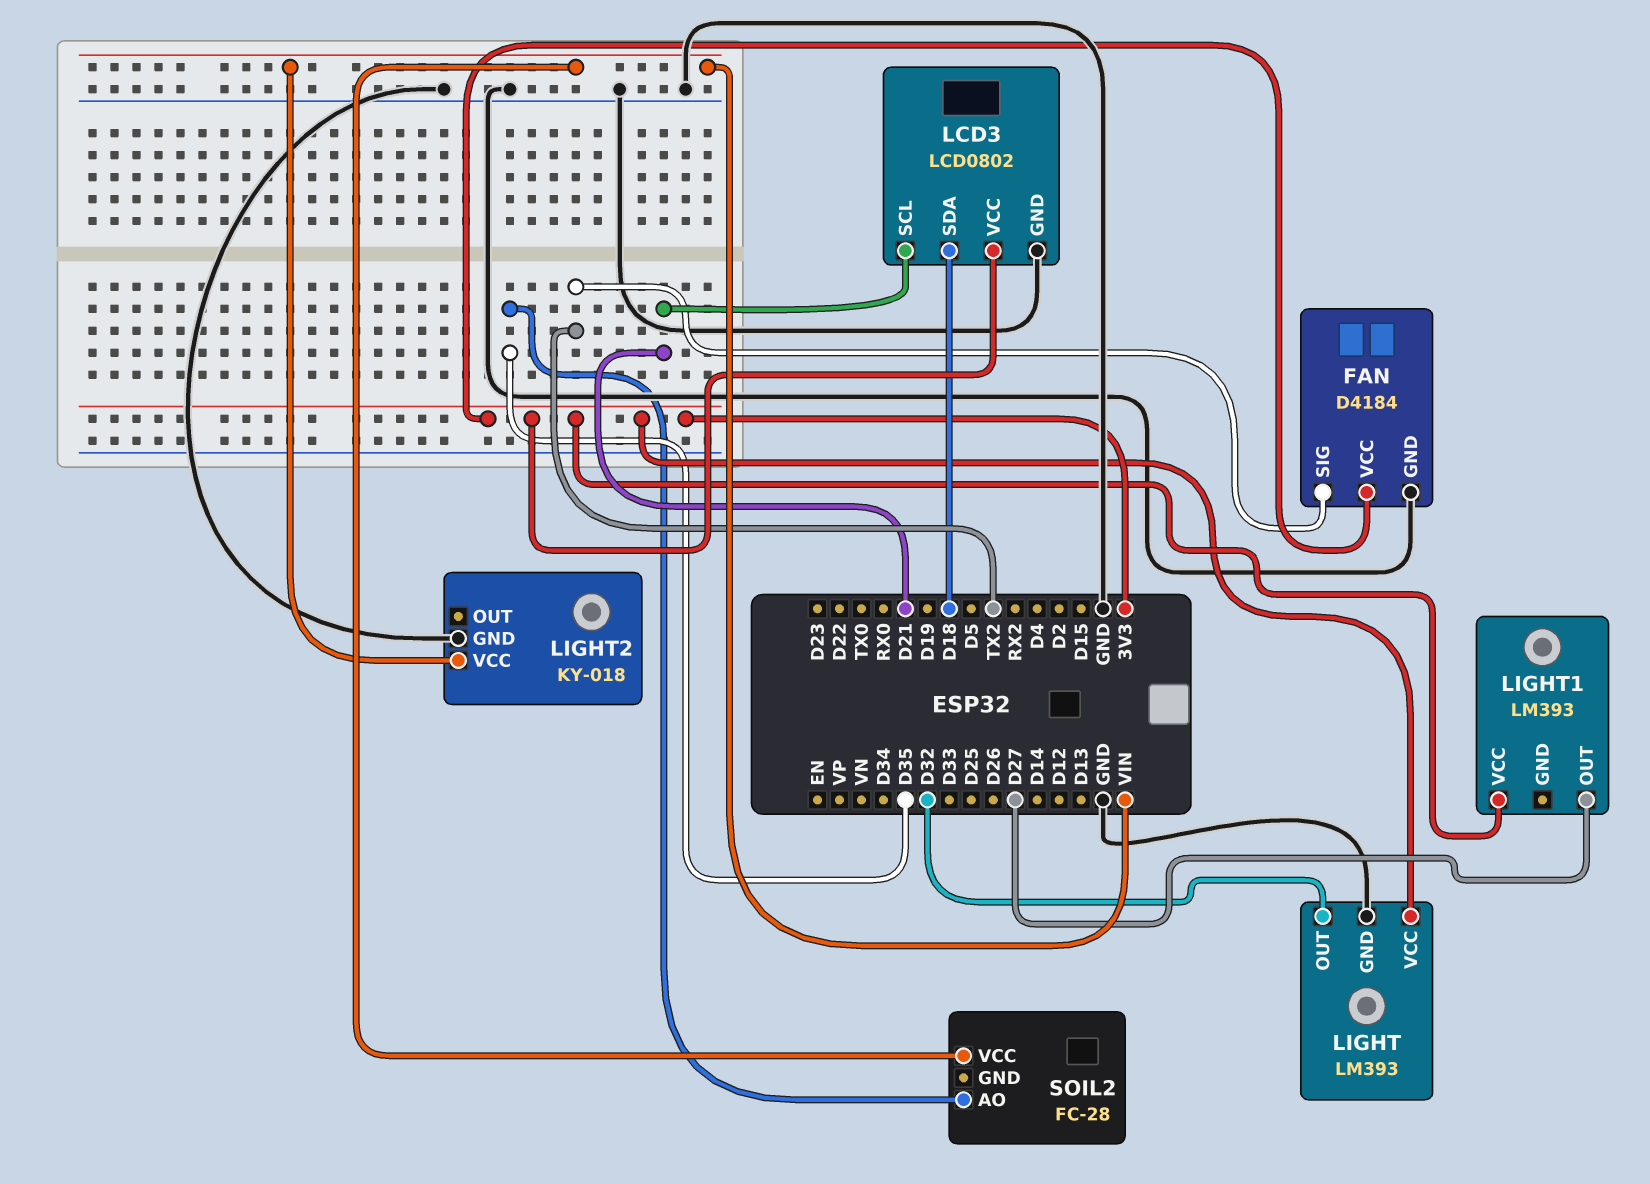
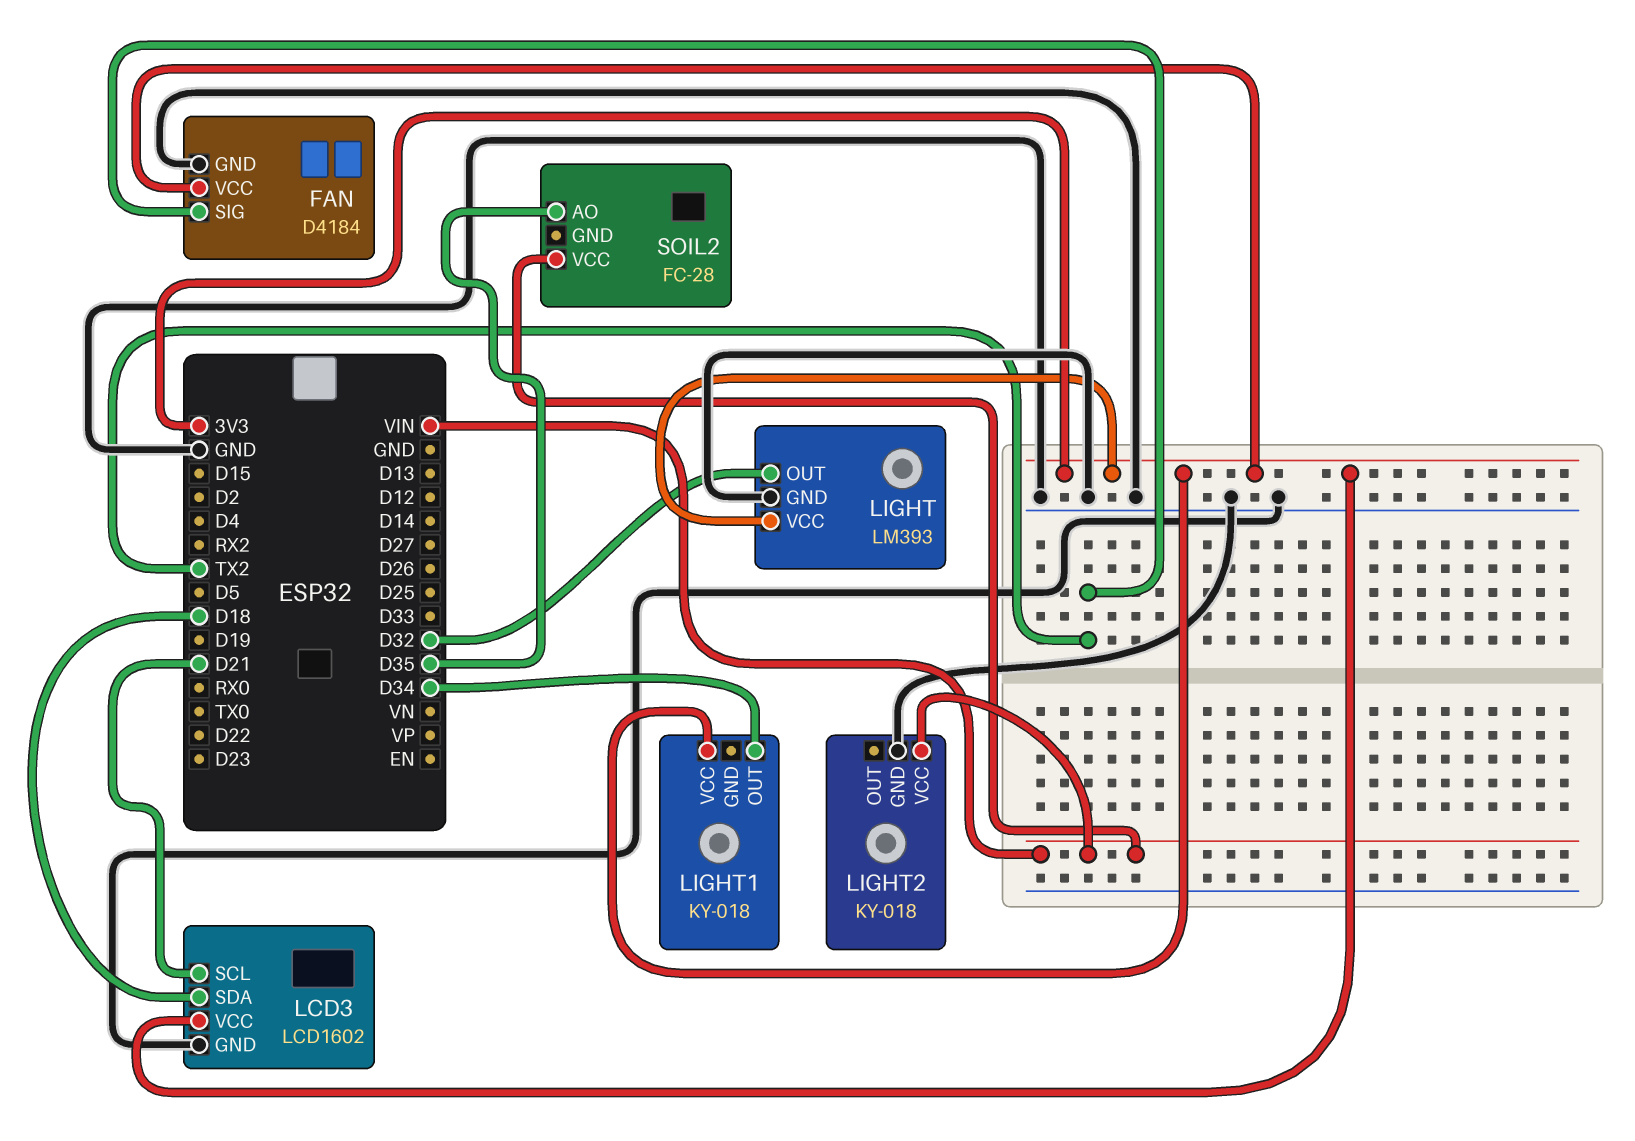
LCD3: LCD0802 -> LCD1602
LIGHT1: LM393 -> KY-018
LIGHT1 pin OUT: D27 -> D34

